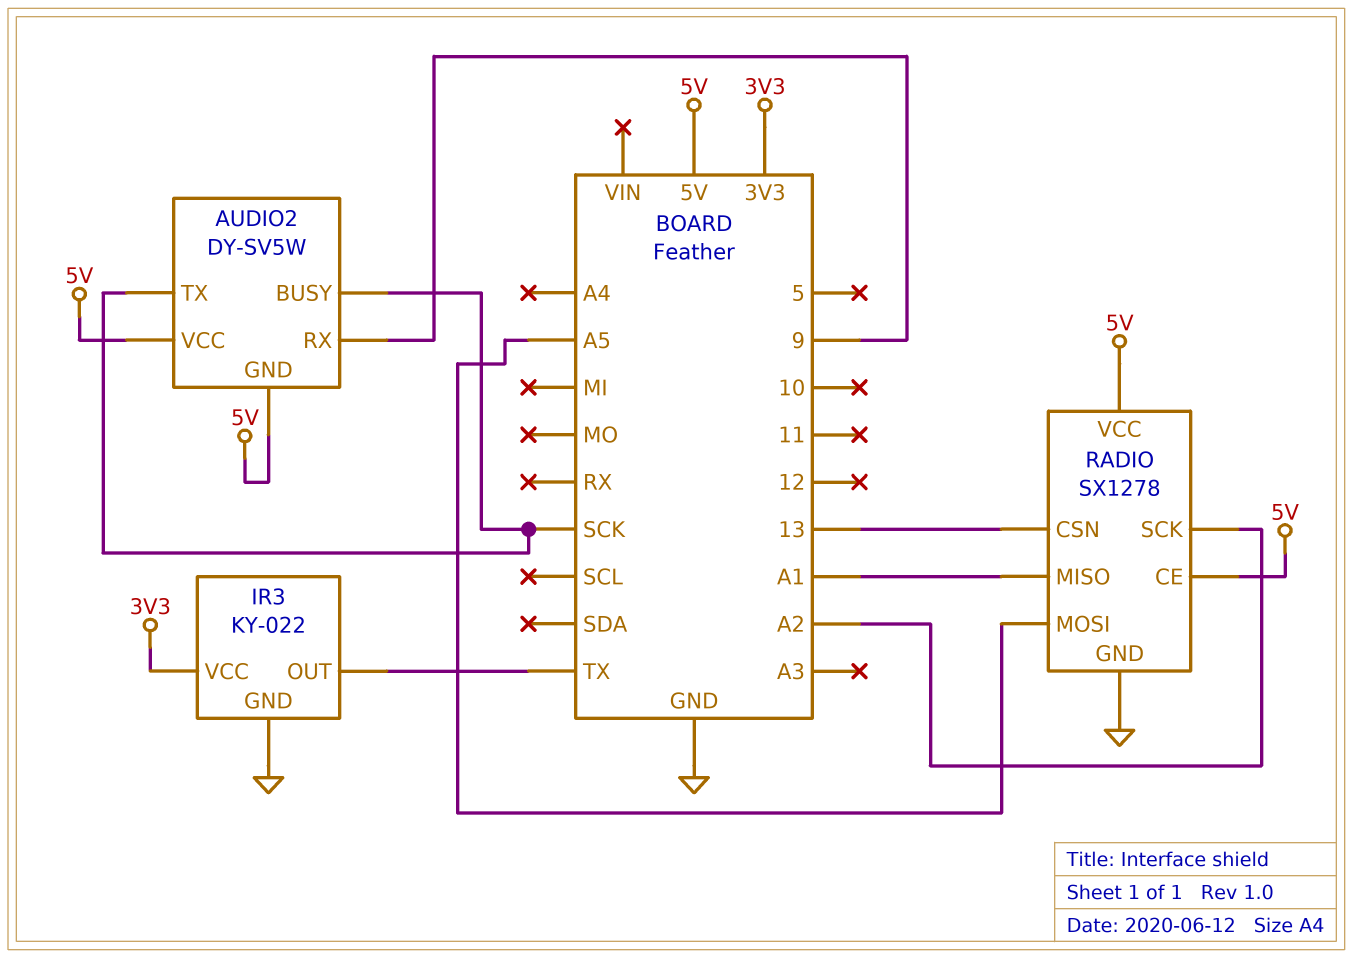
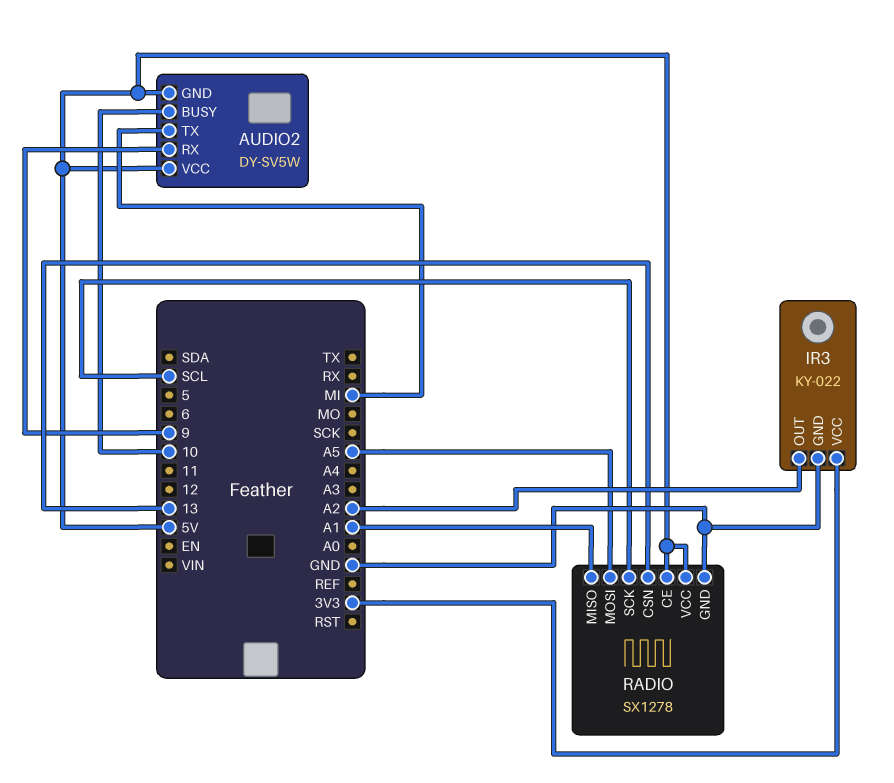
AUDIO2 pin BUSY: SCK -> 10
AUDIO2 pin TX: SCK -> MI
IR3 pin OUT: TX -> A2
RADIO pin SCK: A2 -> SCL

